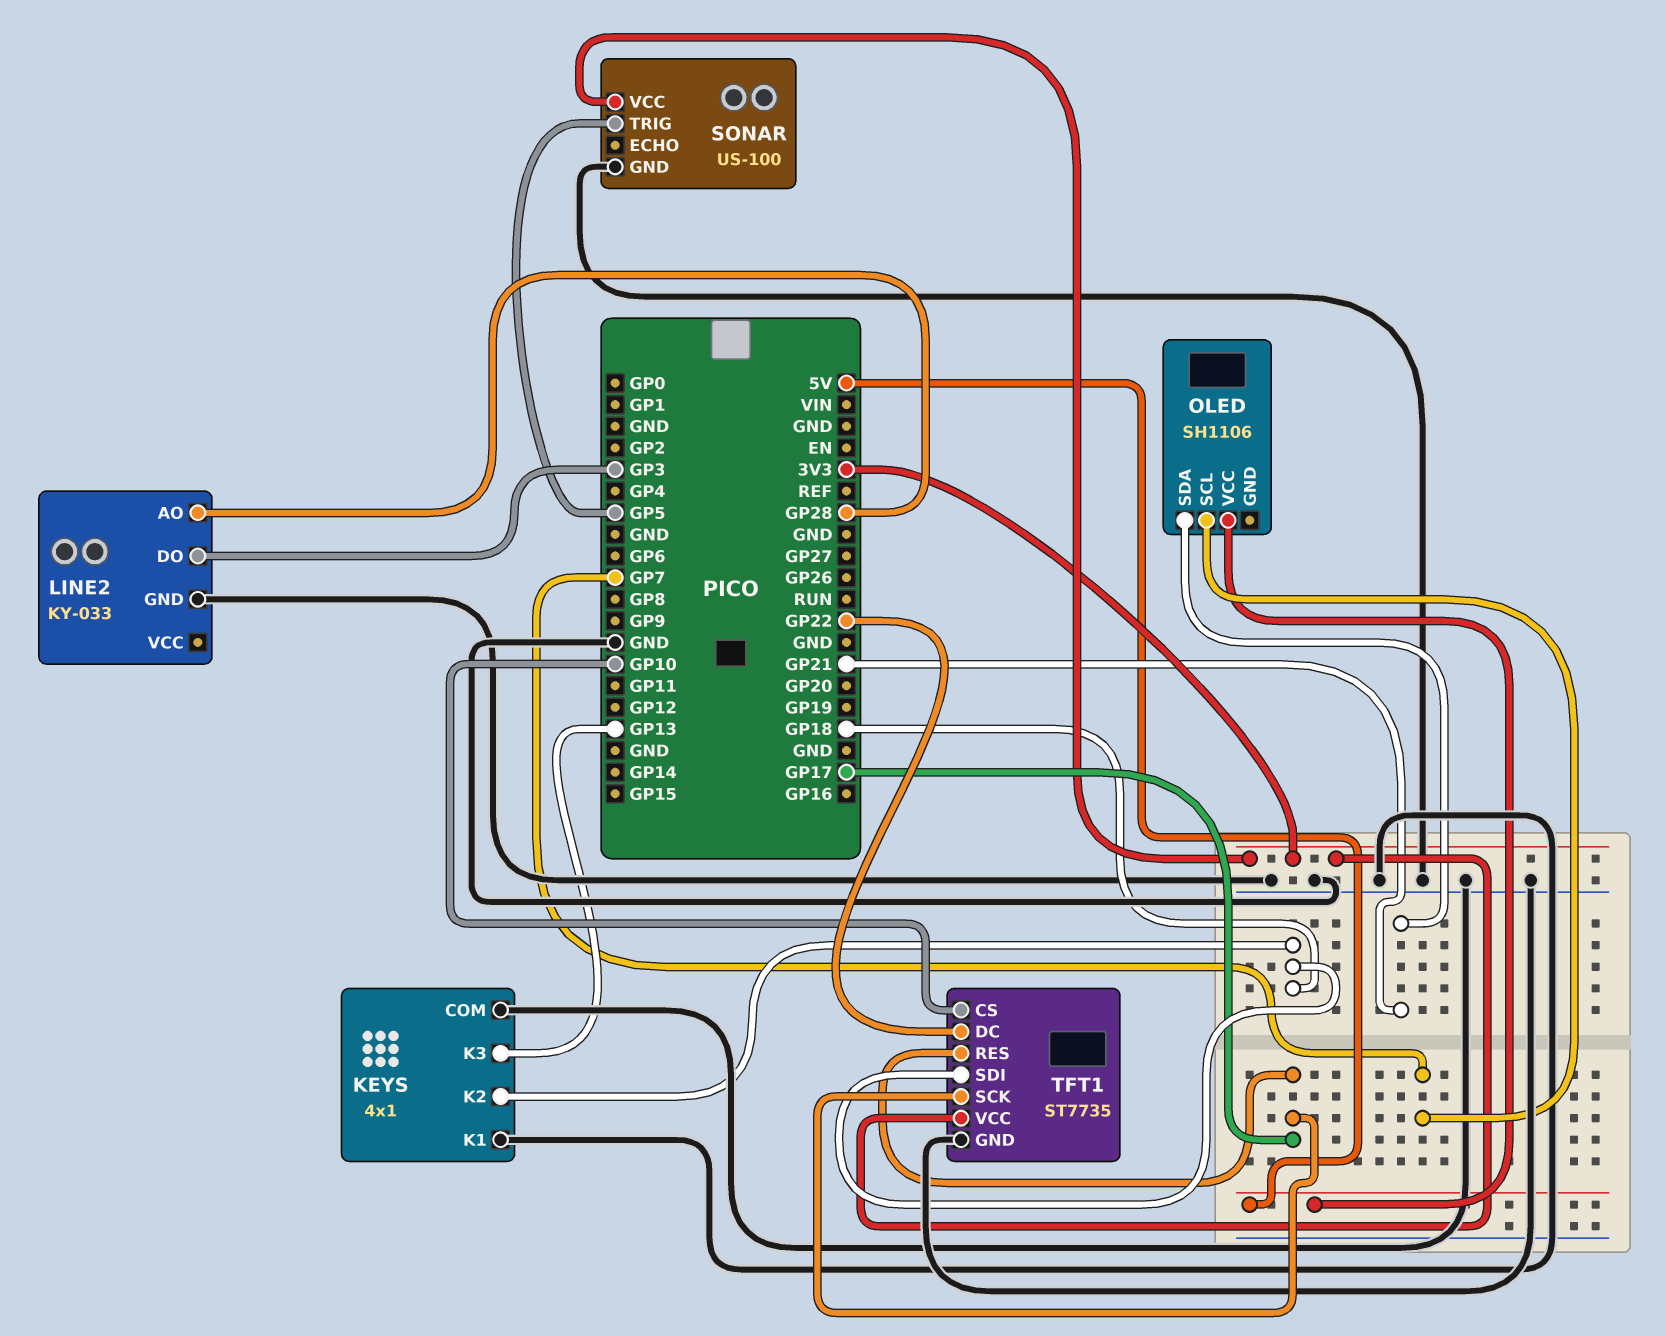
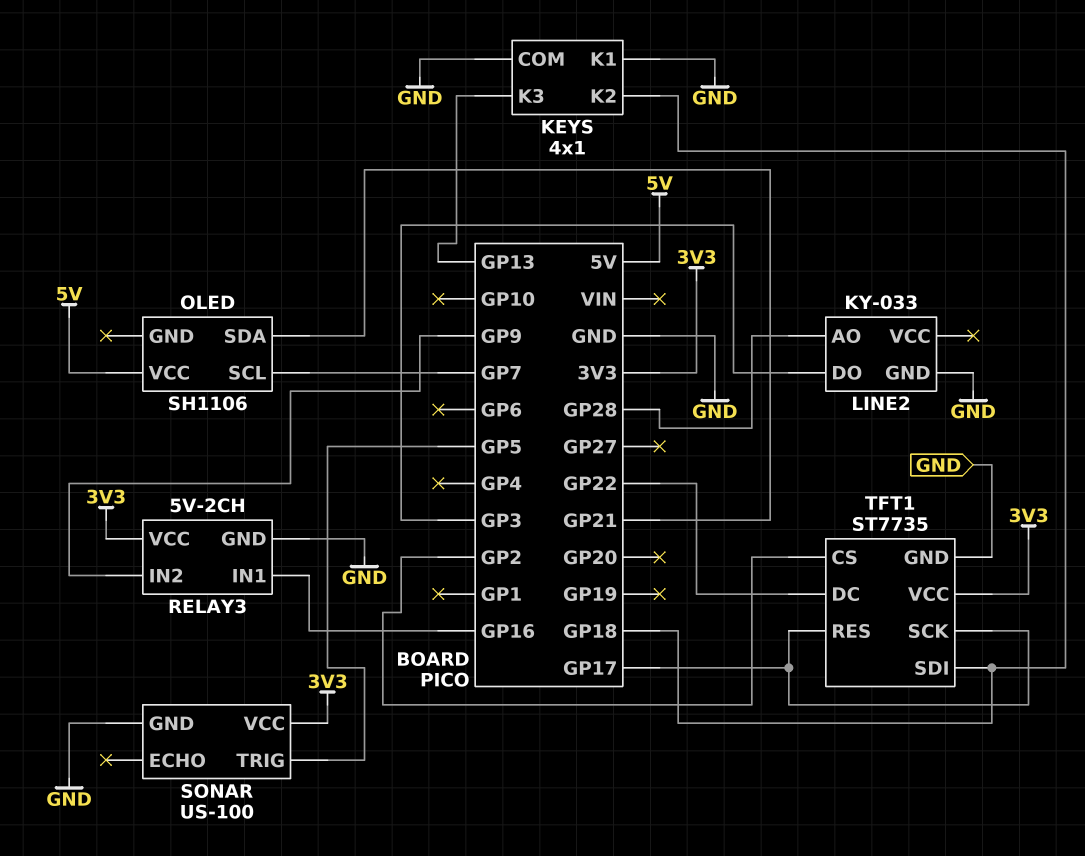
RELAY3: none -> 5V-2CH
RELAY3 pin GND: none -> GND
RELAY3 pin IN1: none -> GP16
RELAY3 pin IN2: none -> GP9
RELAY3 pin VCC: none -> 3V3
TFT1 pin CS: GP10 -> GP2

